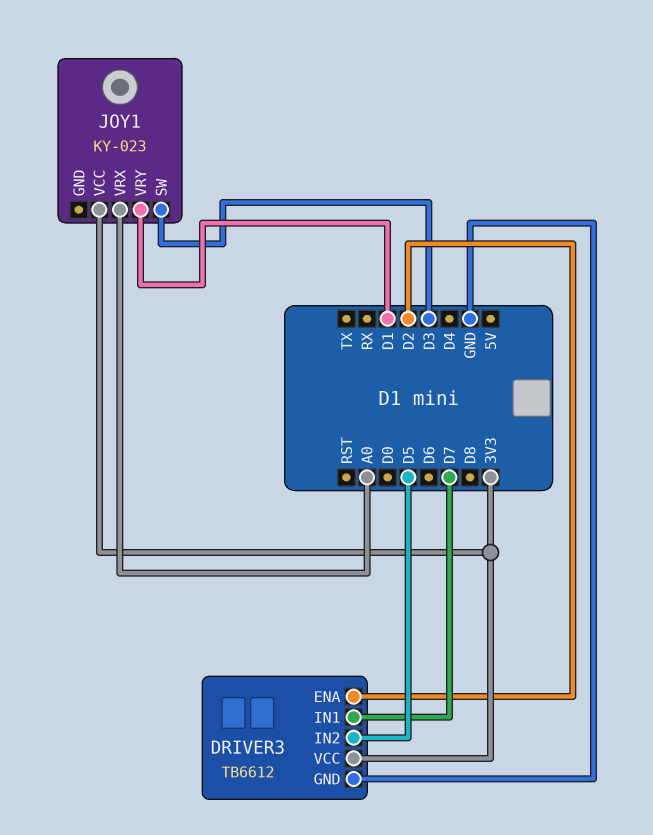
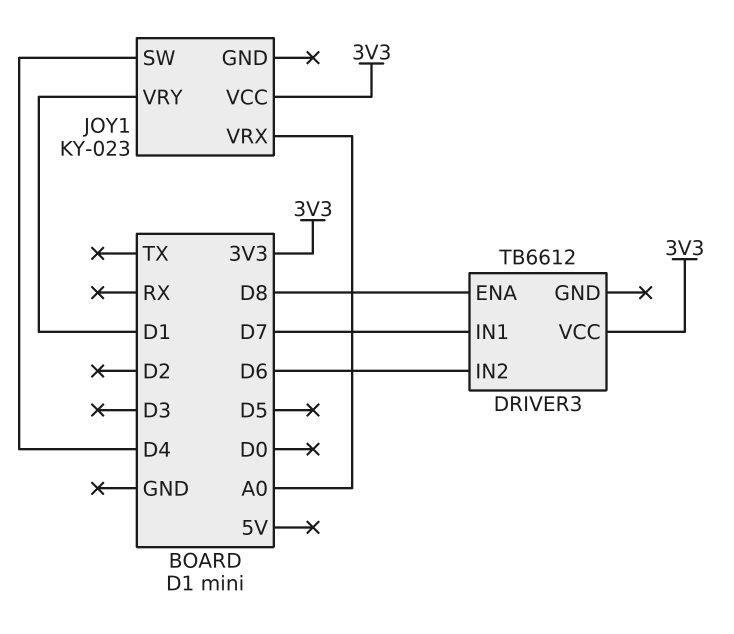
DRIVER3 pin ENA: D2 -> D8
DRIVER3 pin GND: GND -> none
DRIVER3 pin IN2: D5 -> D6
JOY1 pin SW: D3 -> D4

